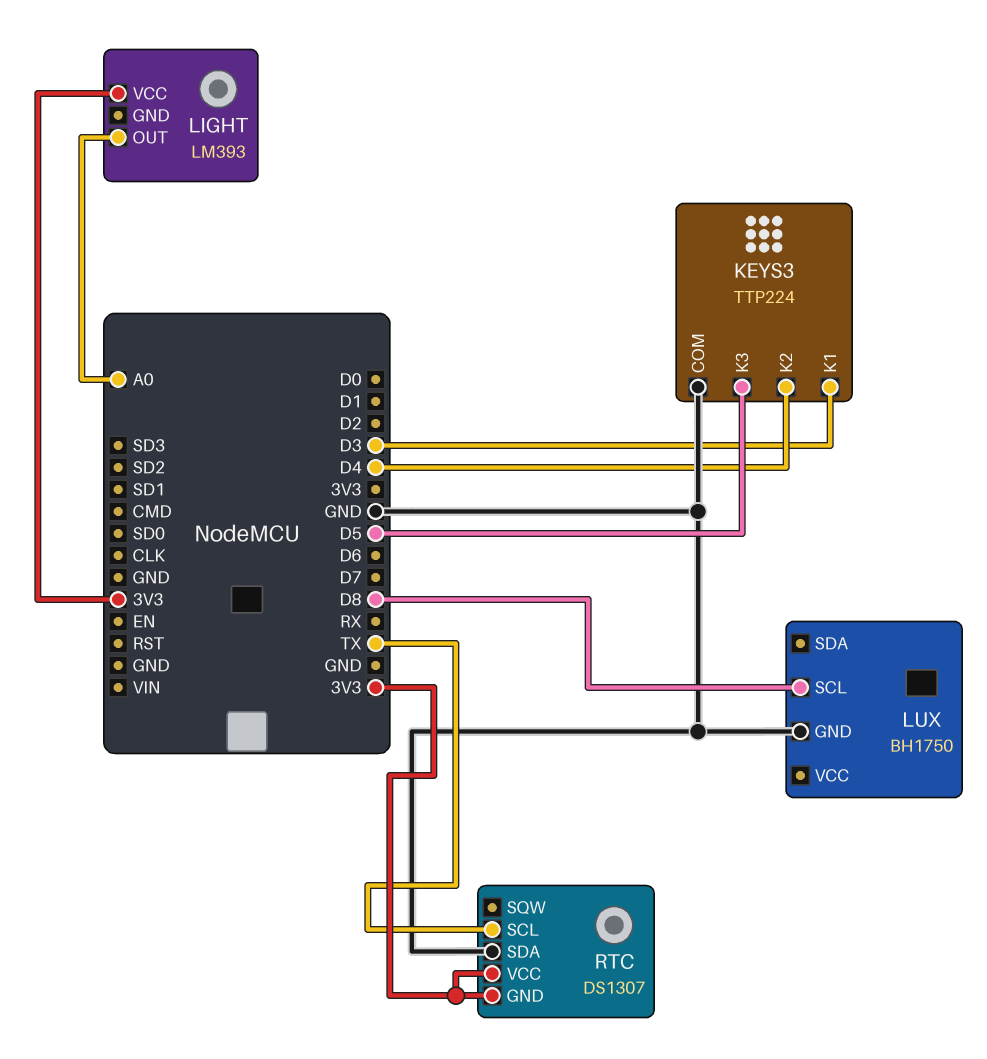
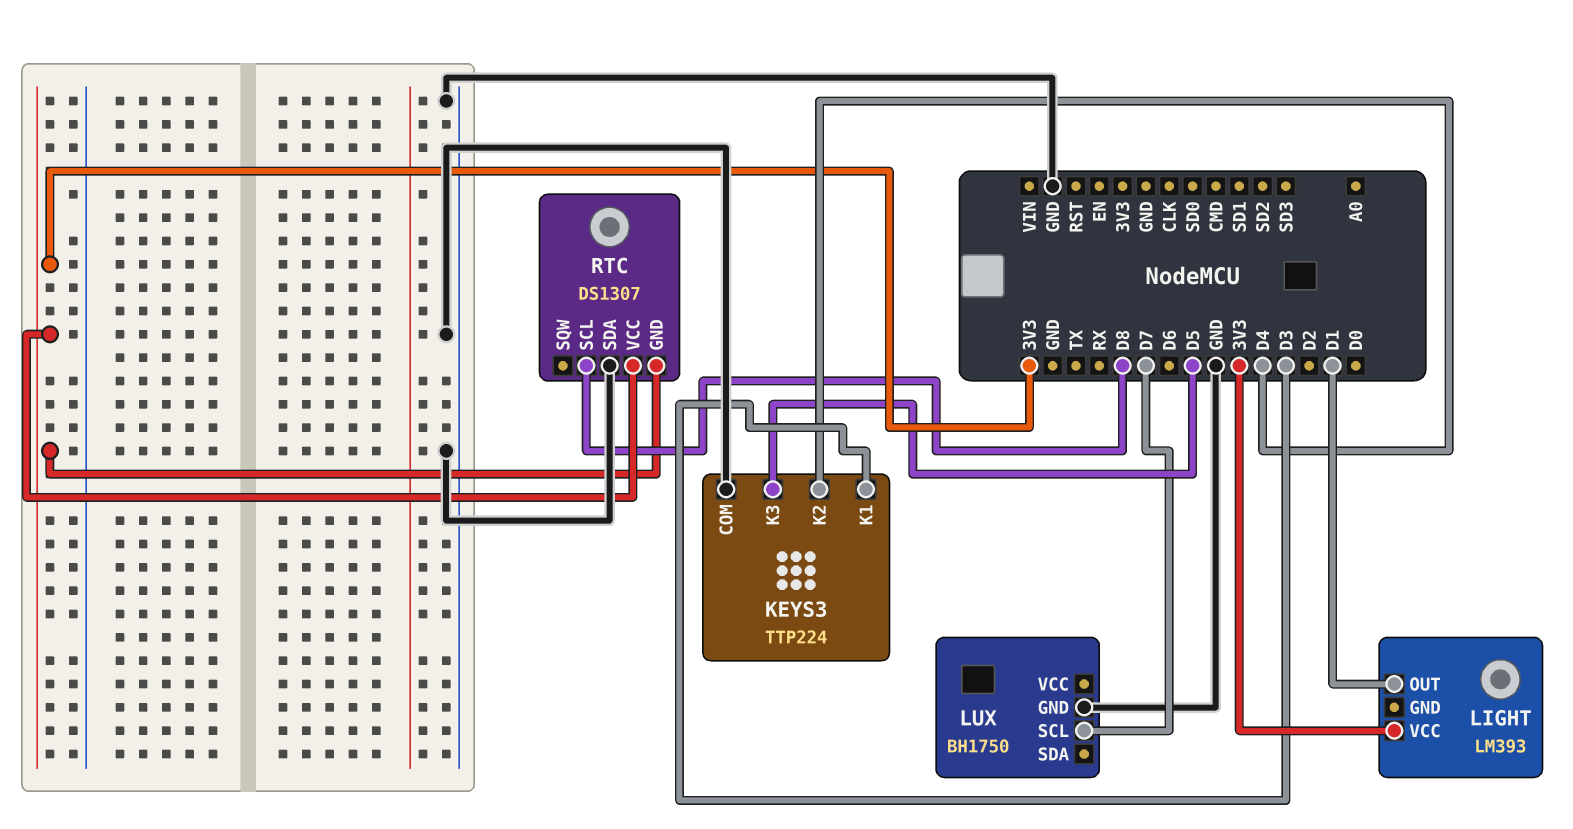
LIGHT pin OUT: A0 -> D1
LUX pin SCL: D8 -> D7
RTC pin SCL: TX -> D8

